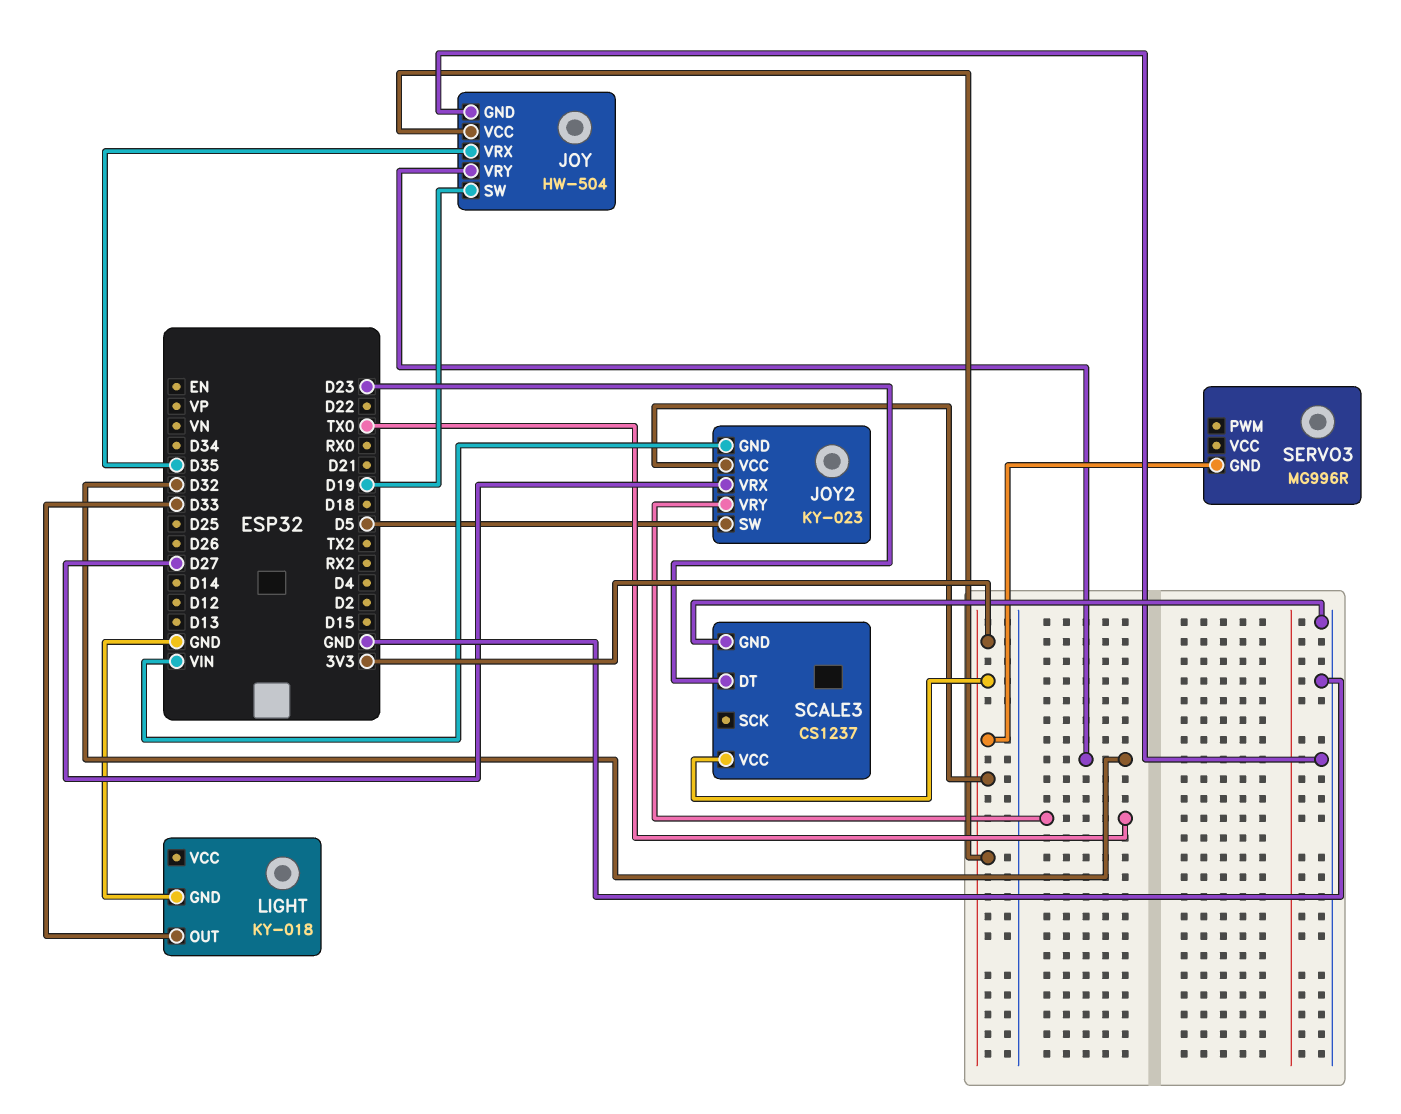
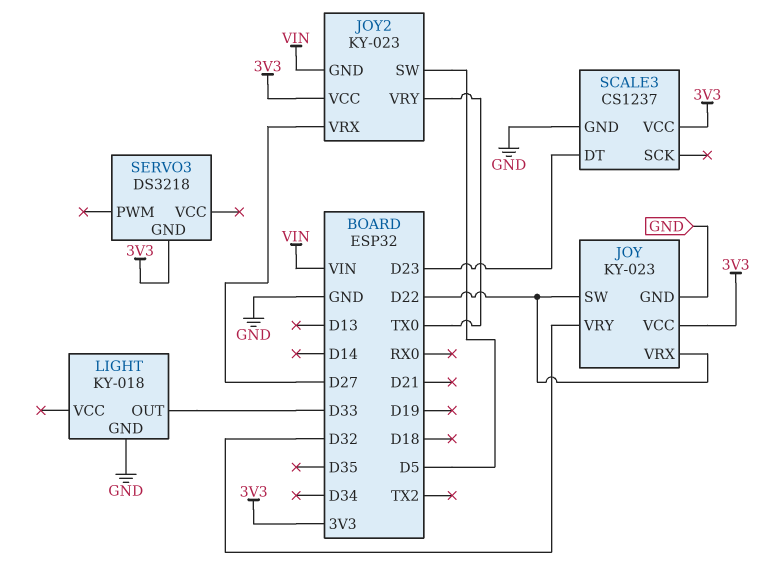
JOY: HW-504 -> KY-023
JOY pin SW: D19 -> D22
JOY pin VRX: D35 -> D22
SERVO3: MG996R -> DS3218

